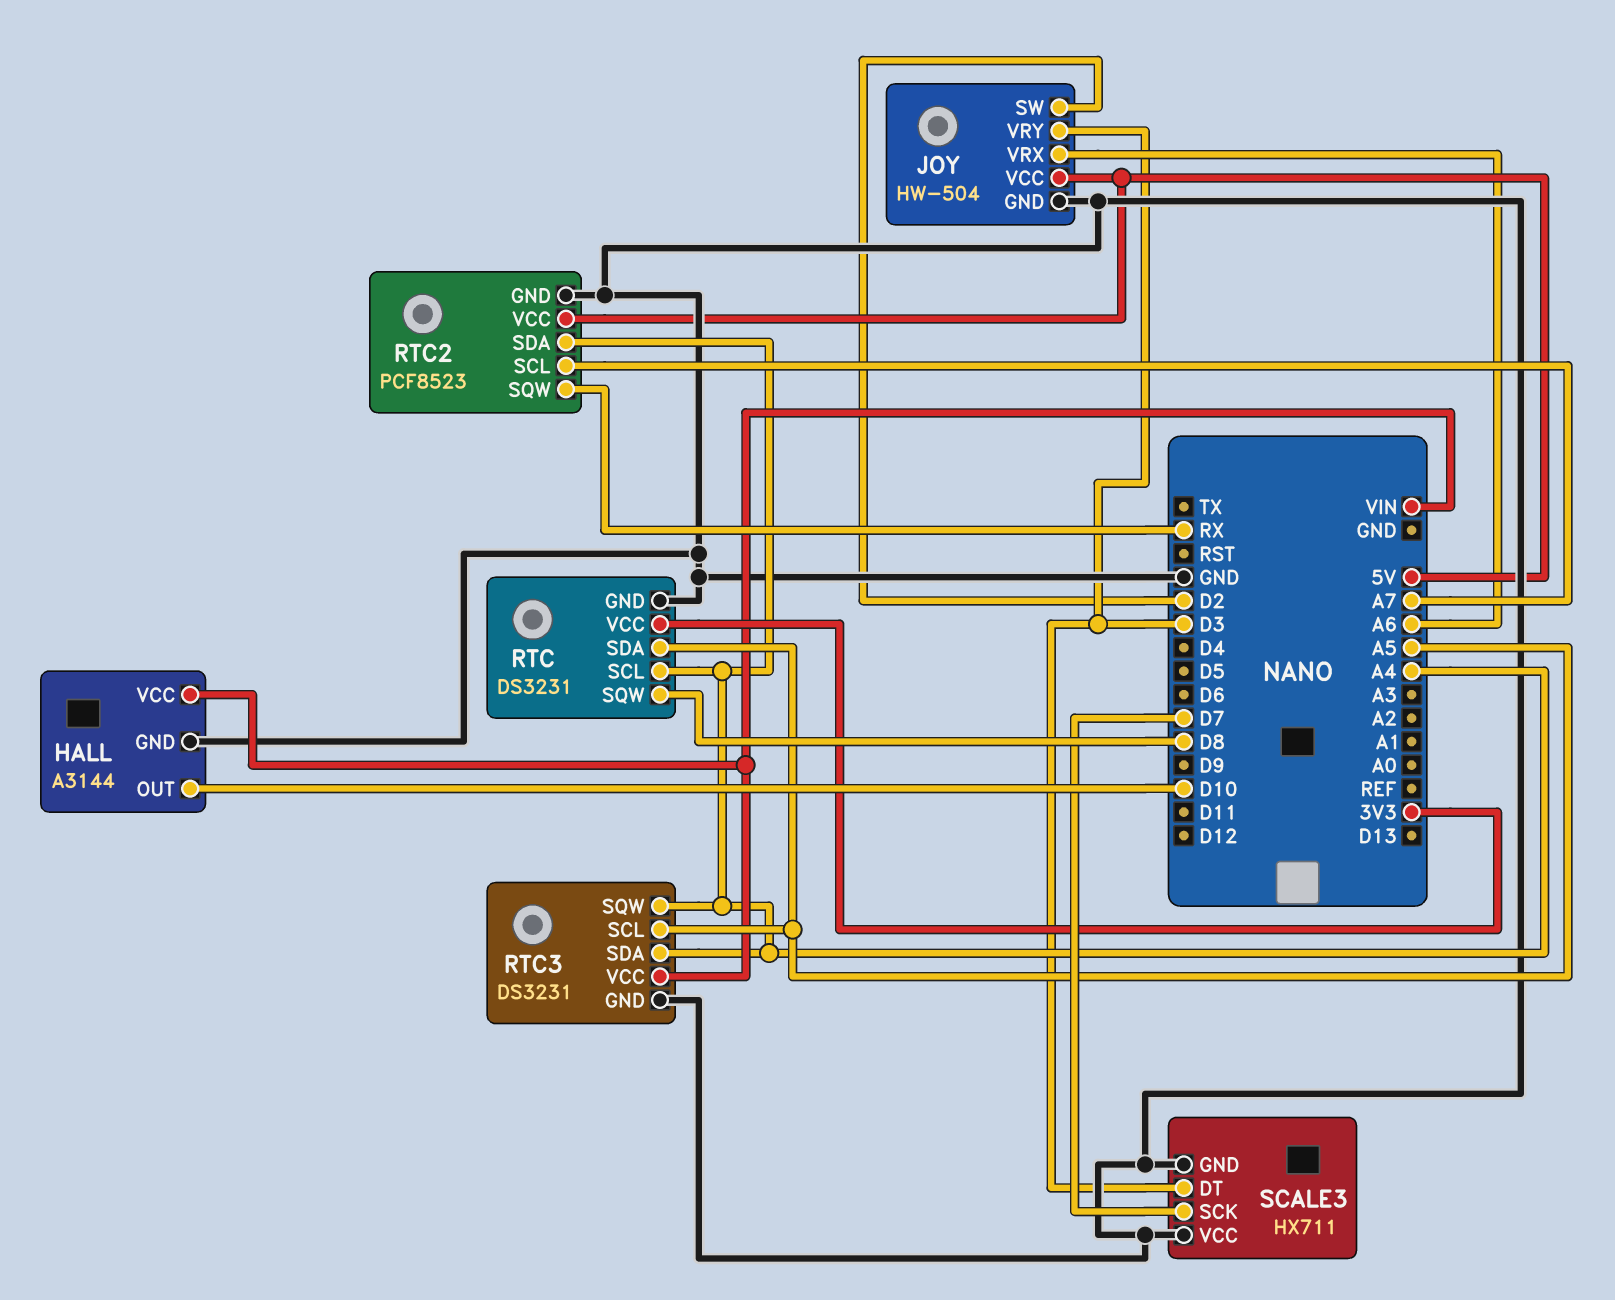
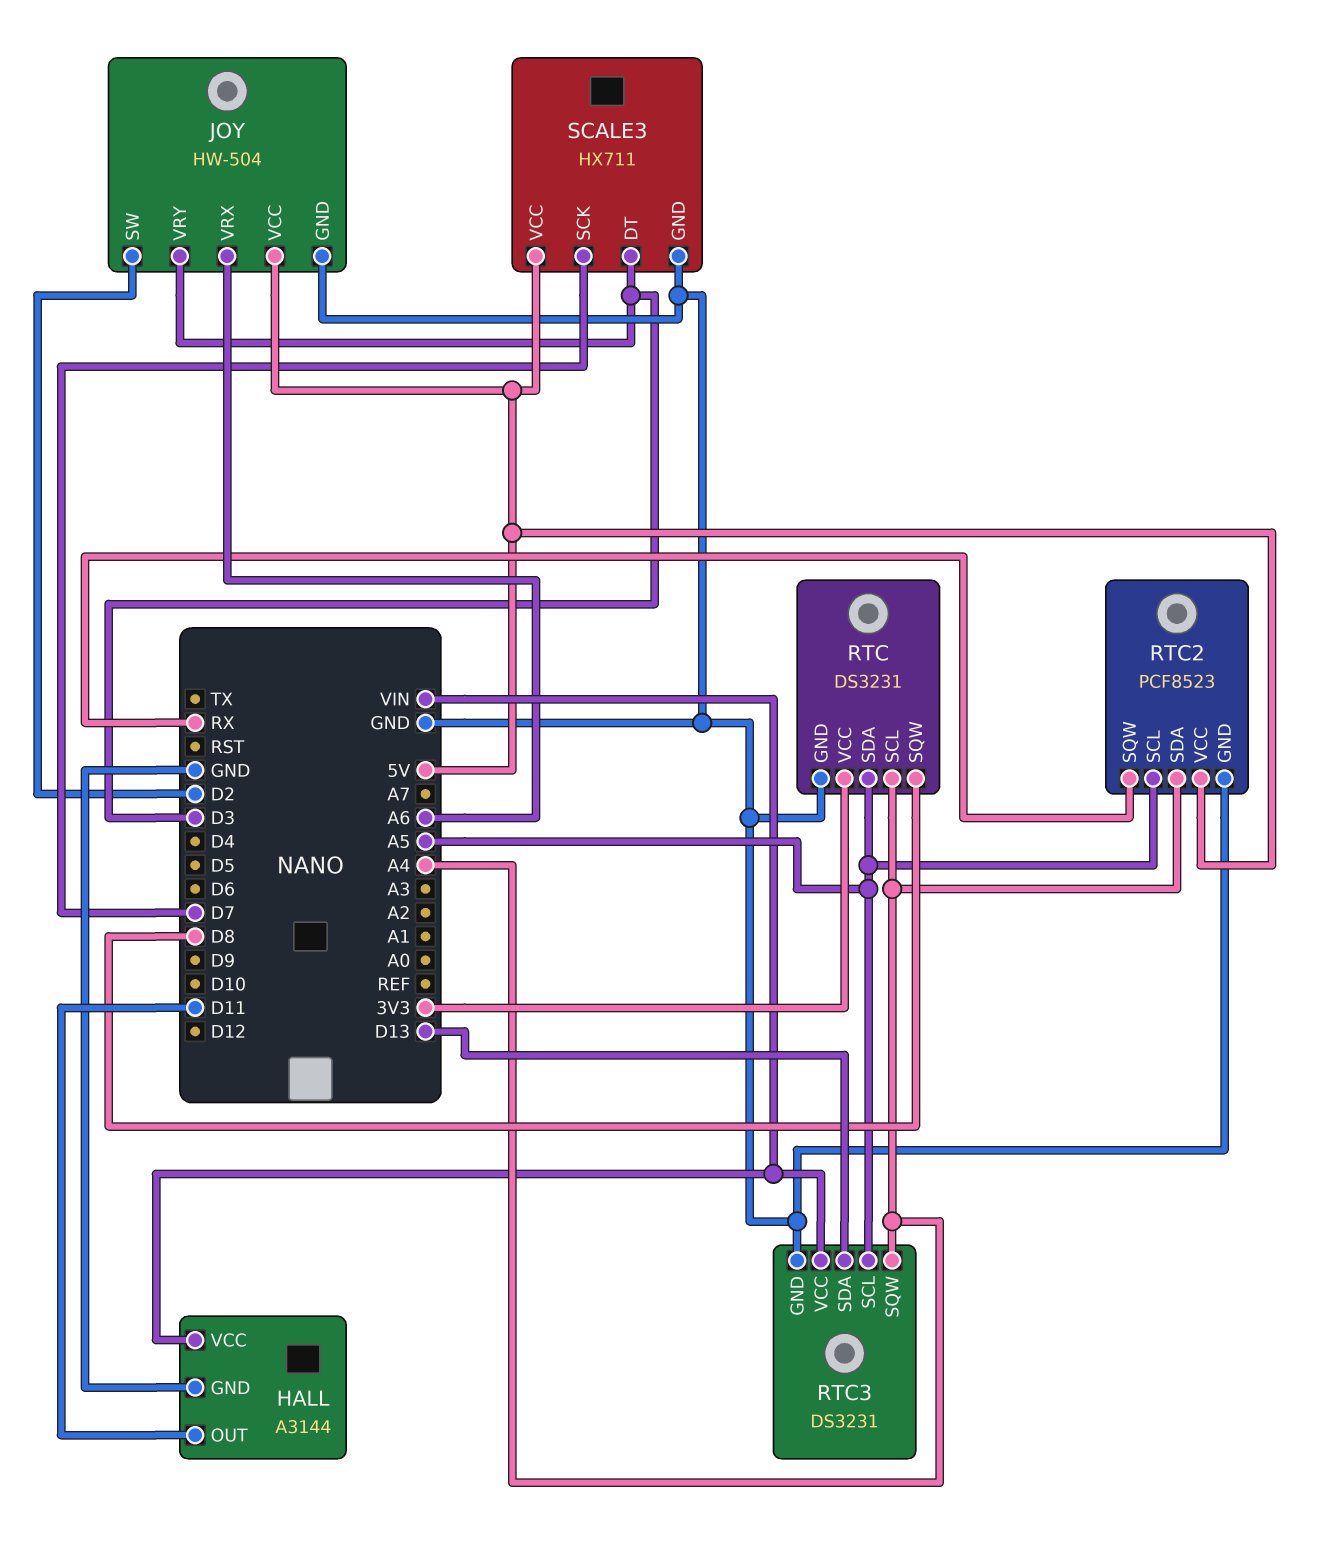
HALL pin OUT: D10 -> D11
RTC2 pin SCL: A7 -> A5
RTC3 pin SDA: A4 -> D13
SCALE3 pin VCC: GND -> 5V

